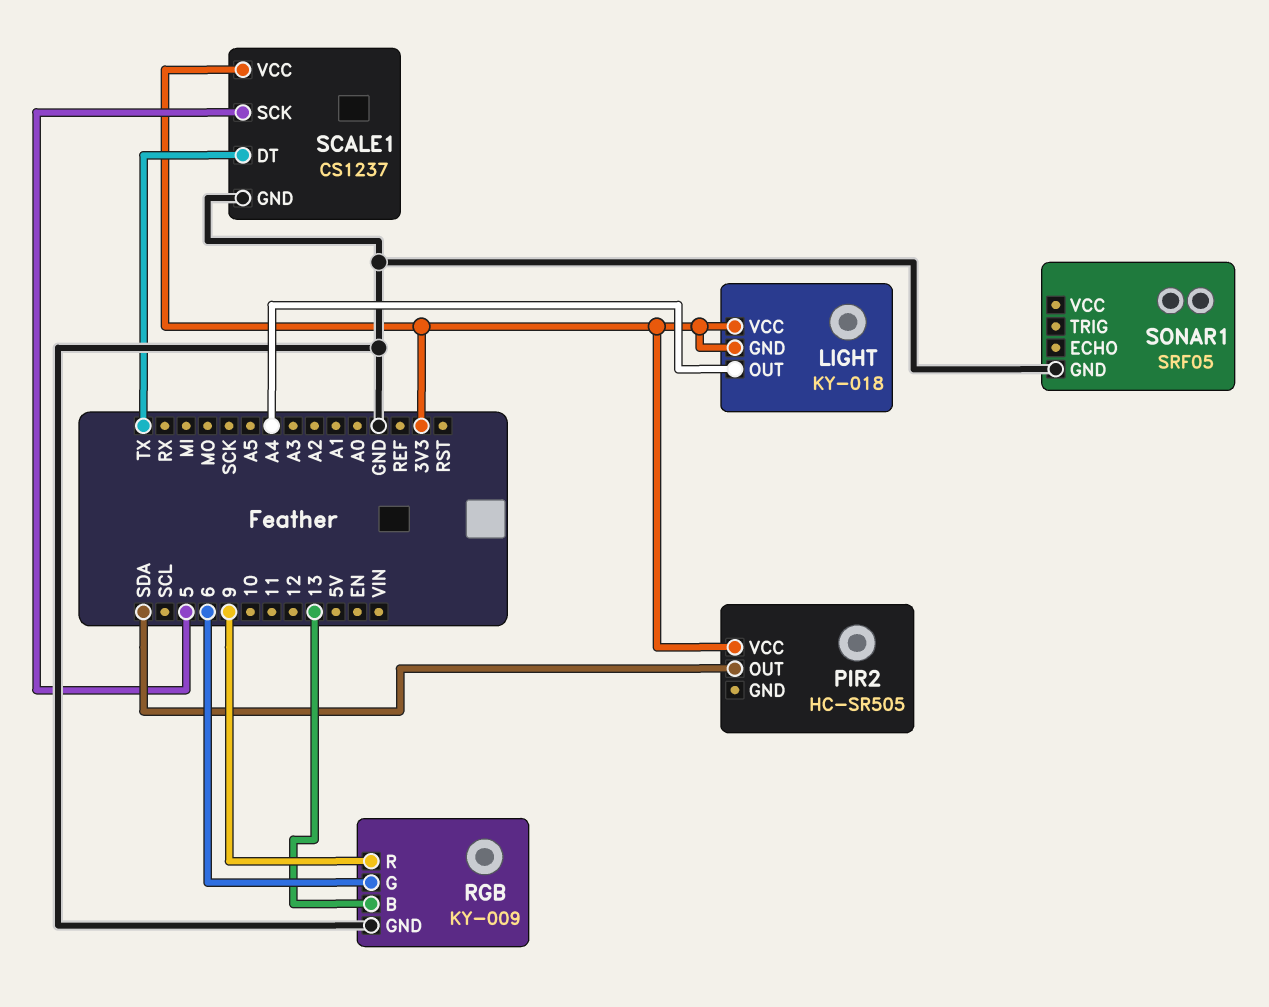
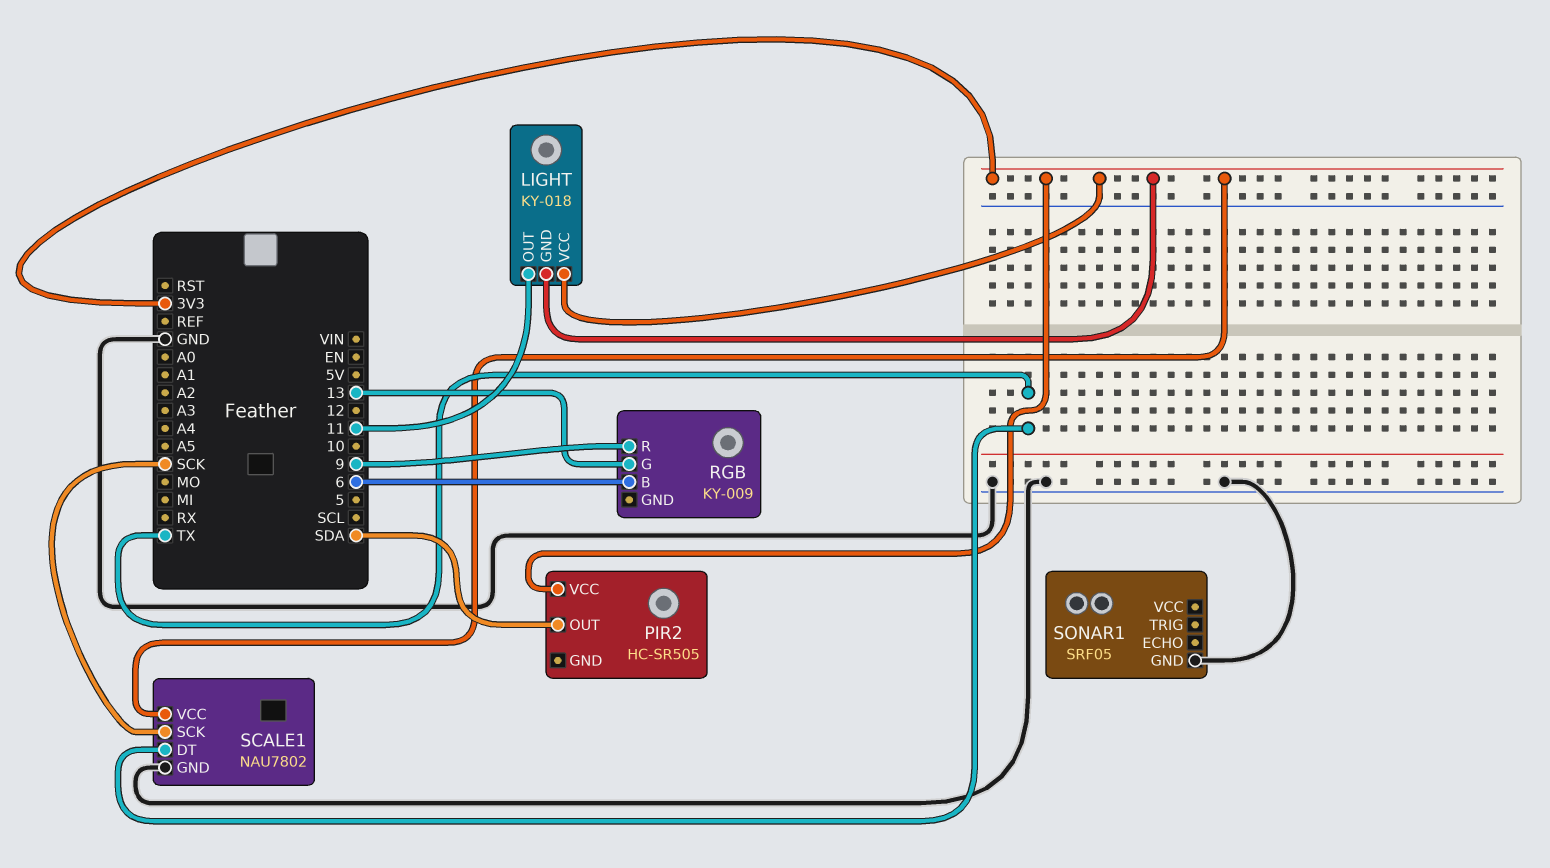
LIGHT pin OUT: A4 -> 11
RGB pin B: 13 -> 6
RGB pin G: 6 -> 13
RGB pin GND: GND -> none
SCALE1: CS1237 -> NAU7802
SCALE1 pin SCK: 5 -> SCK

